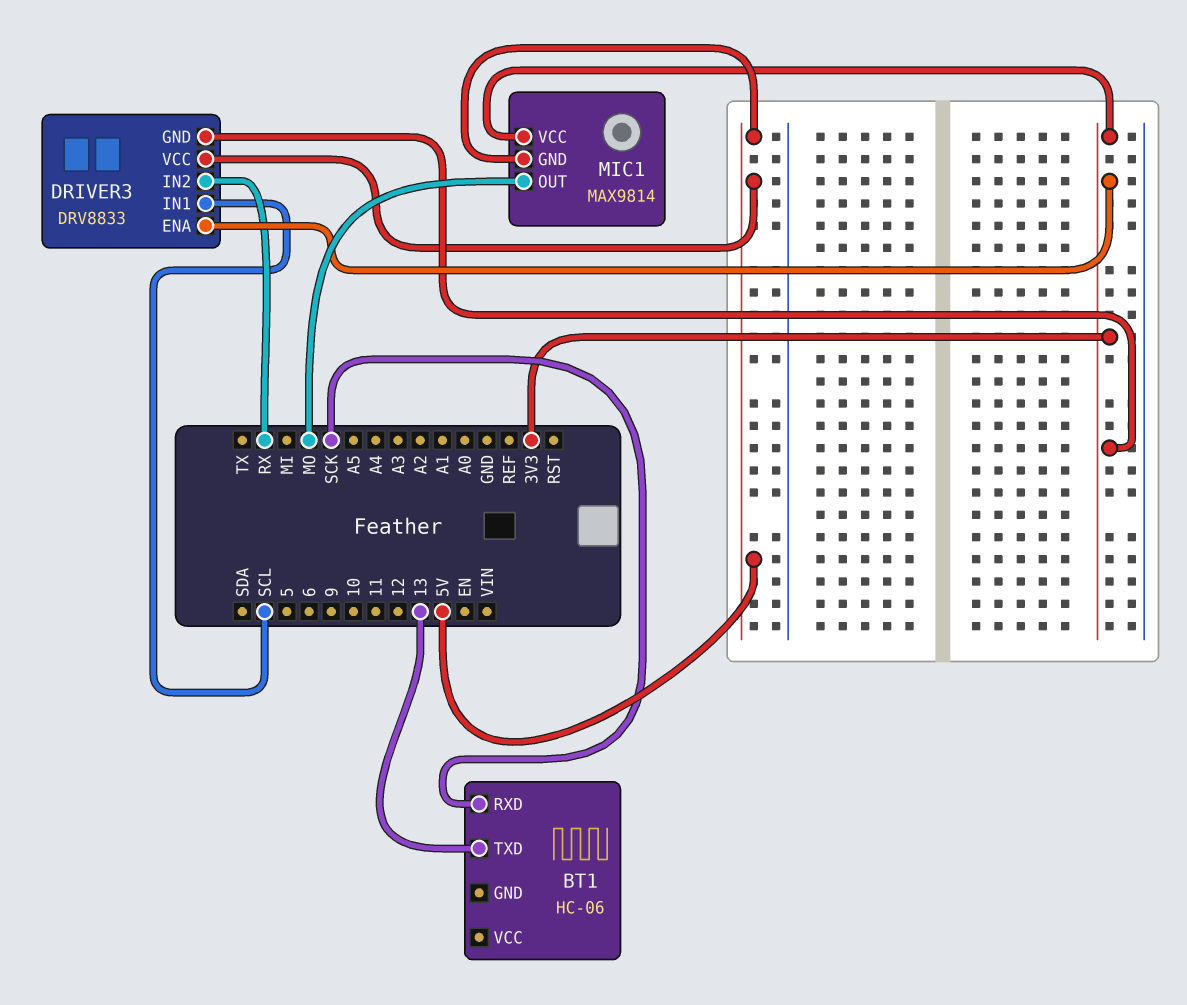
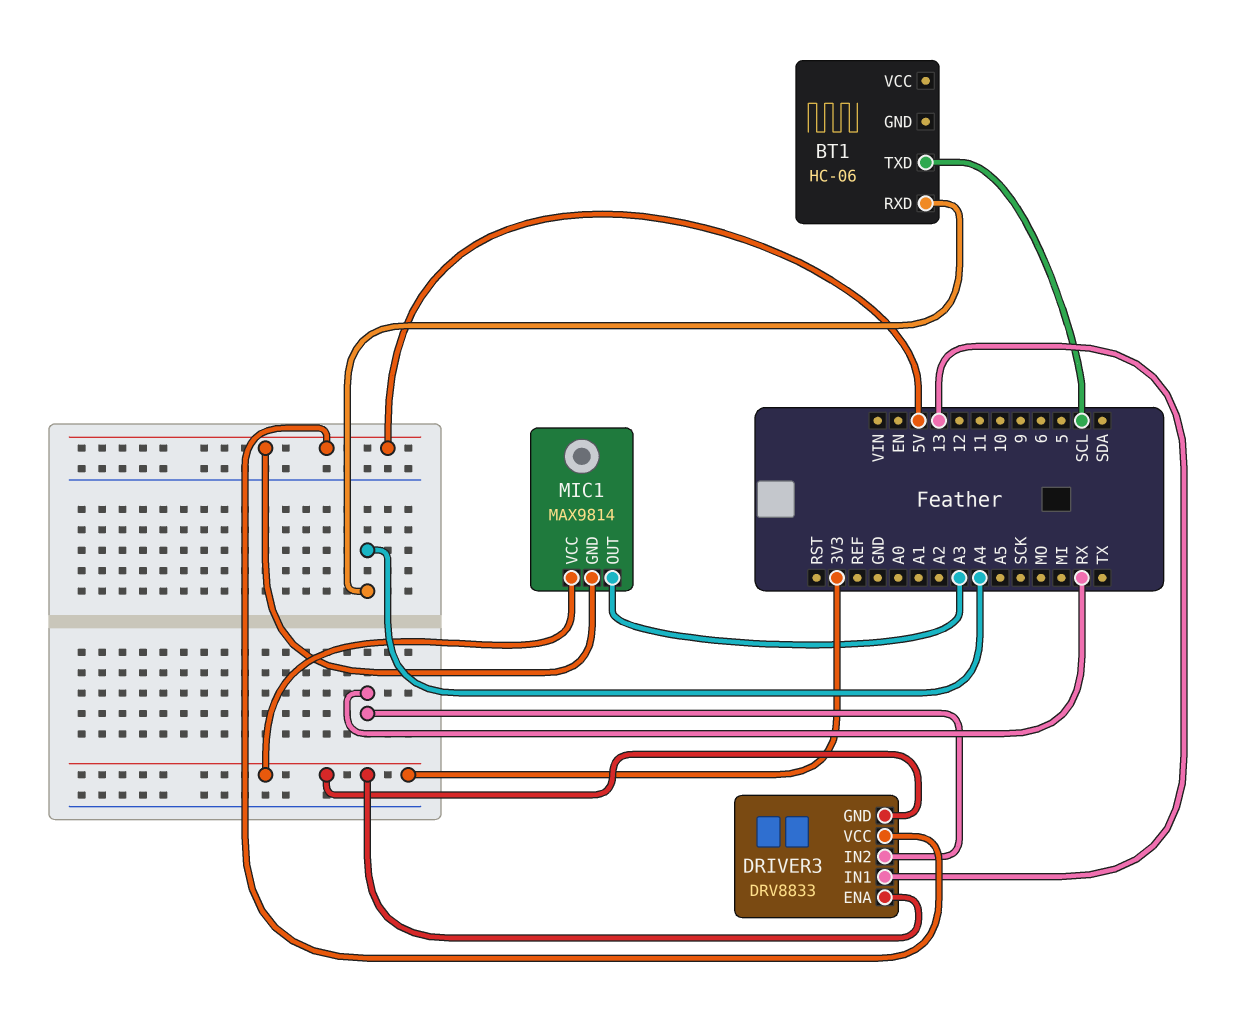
BT1 pin RXD: SCK -> A4
BT1 pin TXD: 13 -> SCL
DRIVER3 pin IN1: SCL -> 13
MIC1 pin OUT: MO -> A3

